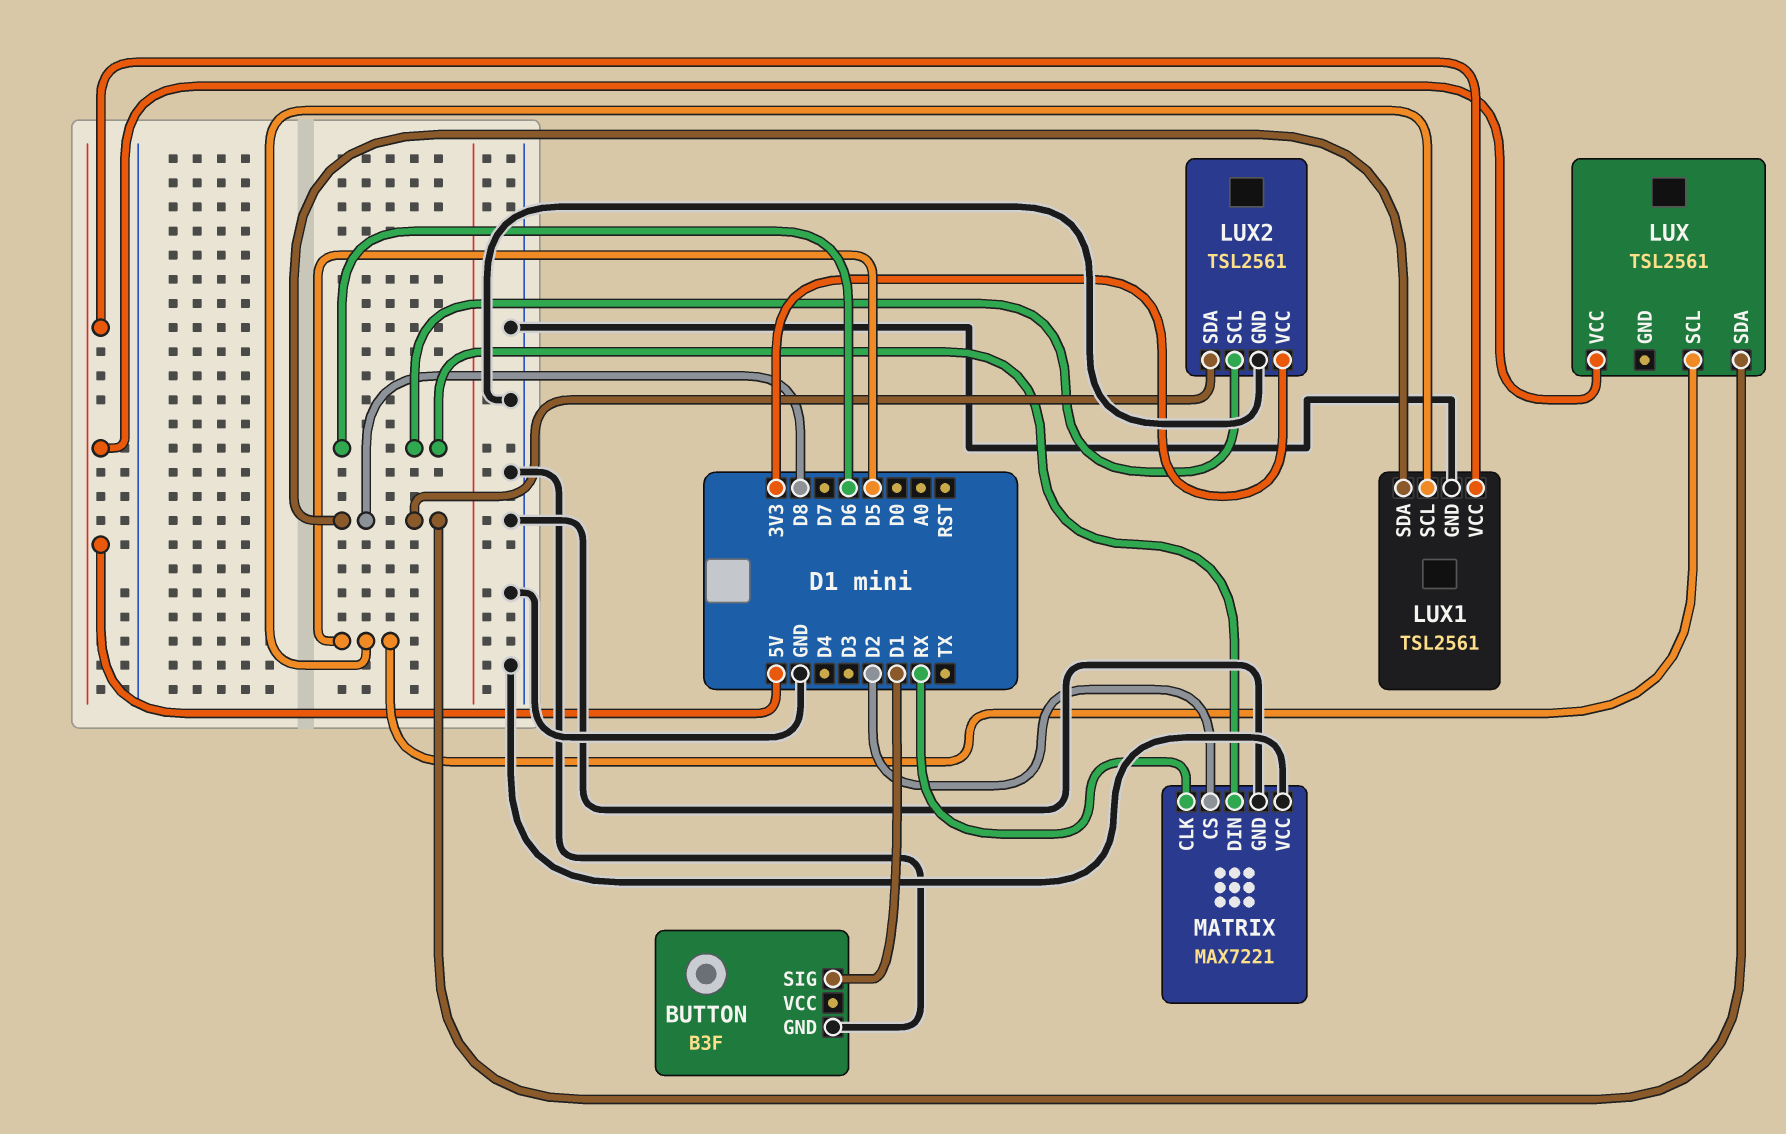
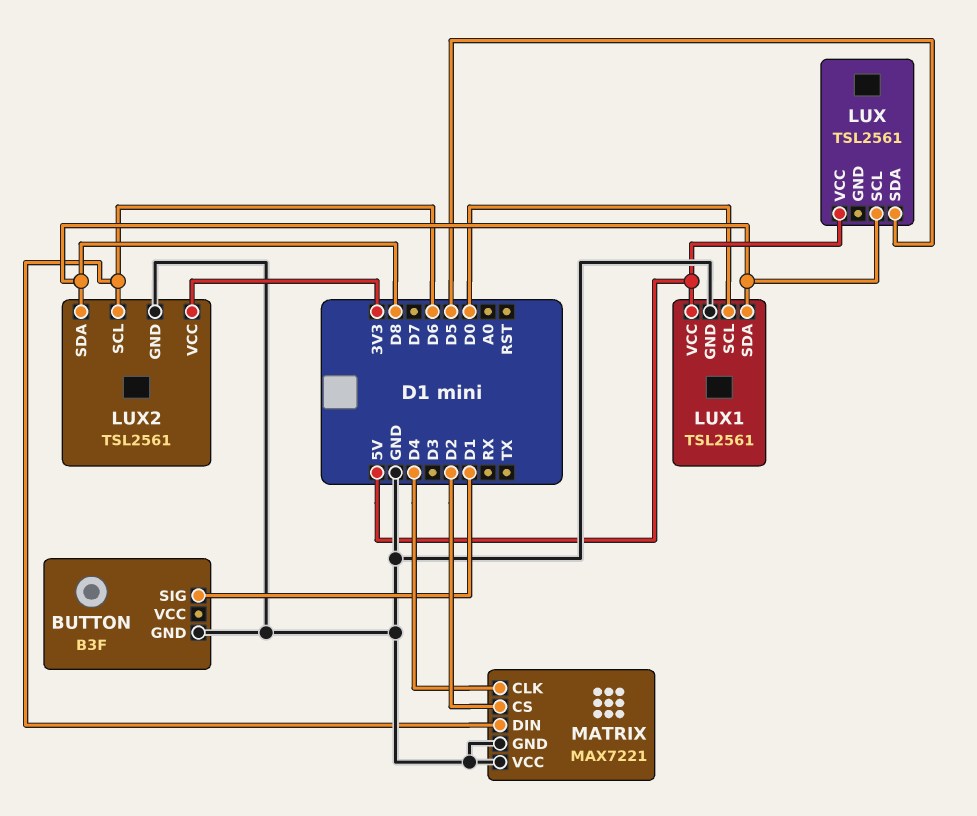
LUX pin SCL: D5 -> D8
LUX pin SDA: D8 -> D5
LUX1 pin SCL: D5 -> D0
MATRIX pin CLK: RX -> D4

